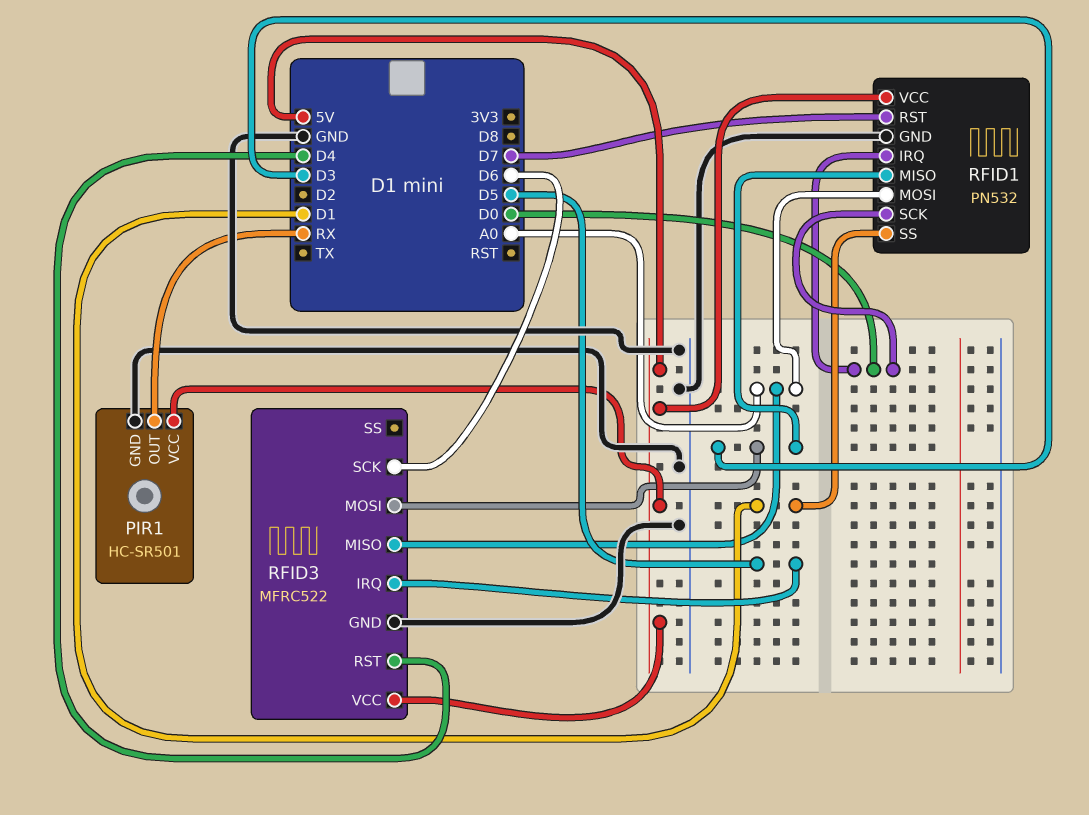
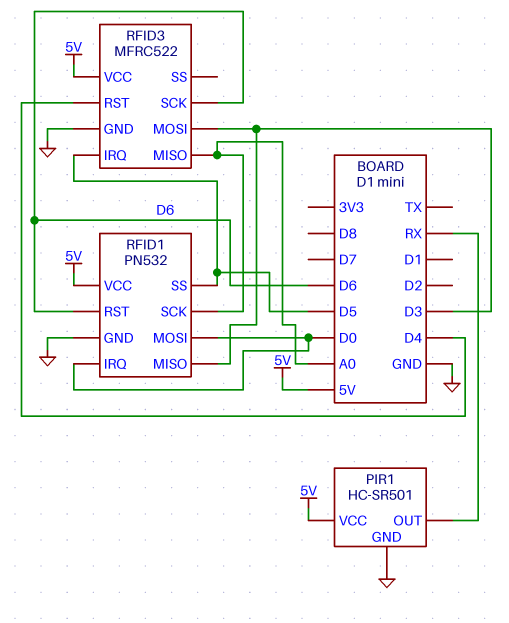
RFID1 pin MOSI: A0 -> D0
RFID1 pin RST: D7 -> D6
RFID1 pin SCK: D0 -> A0
RFID1 pin SS: D1 -> D5

